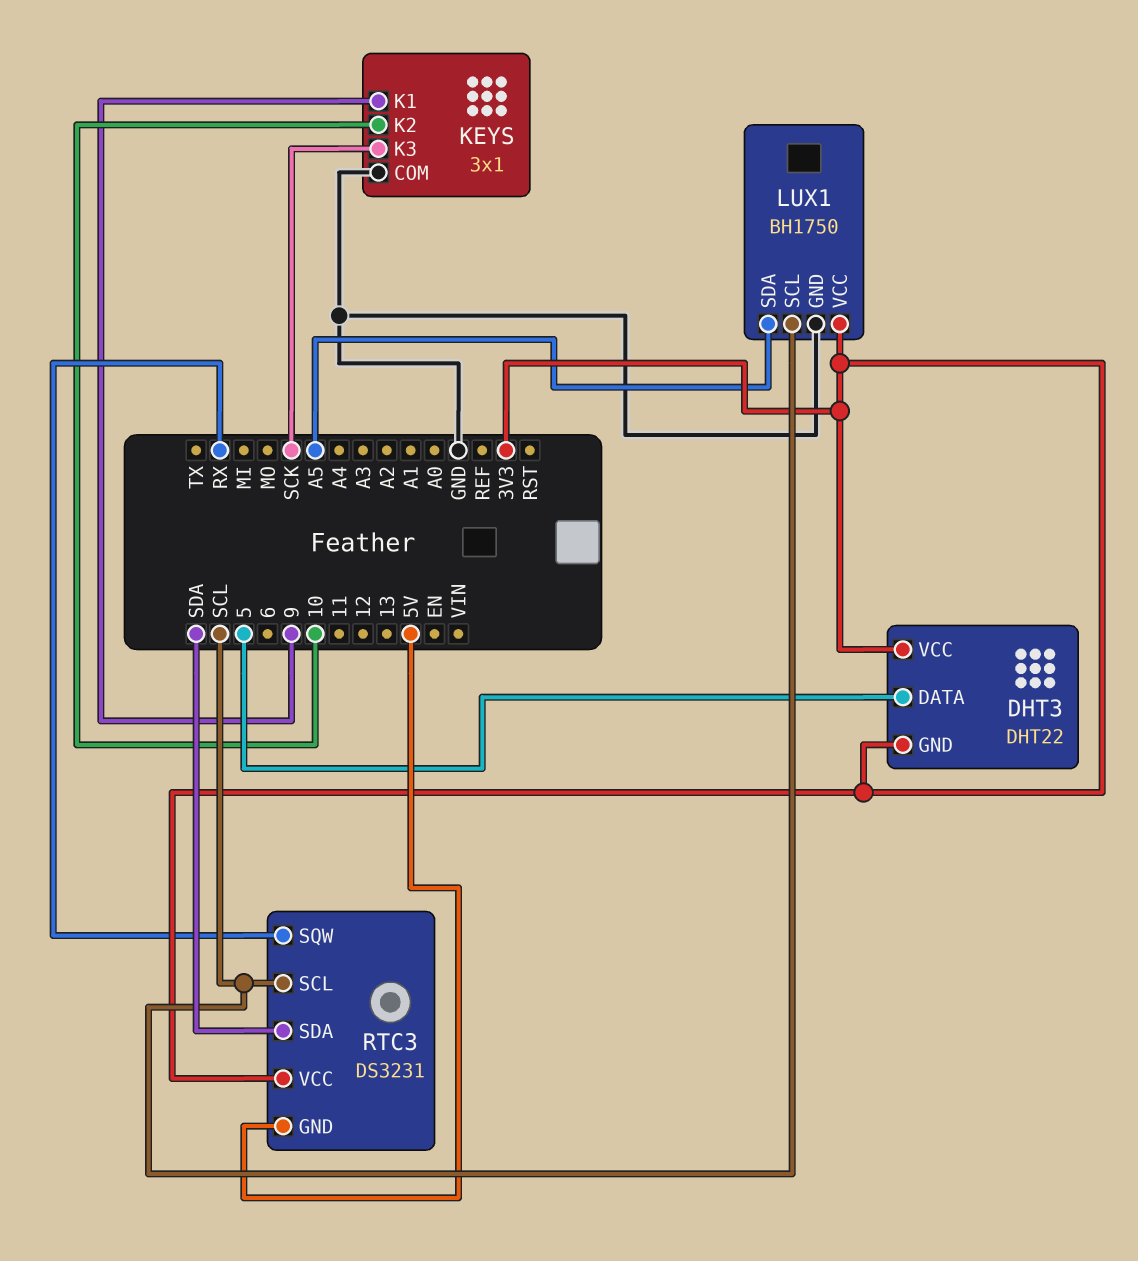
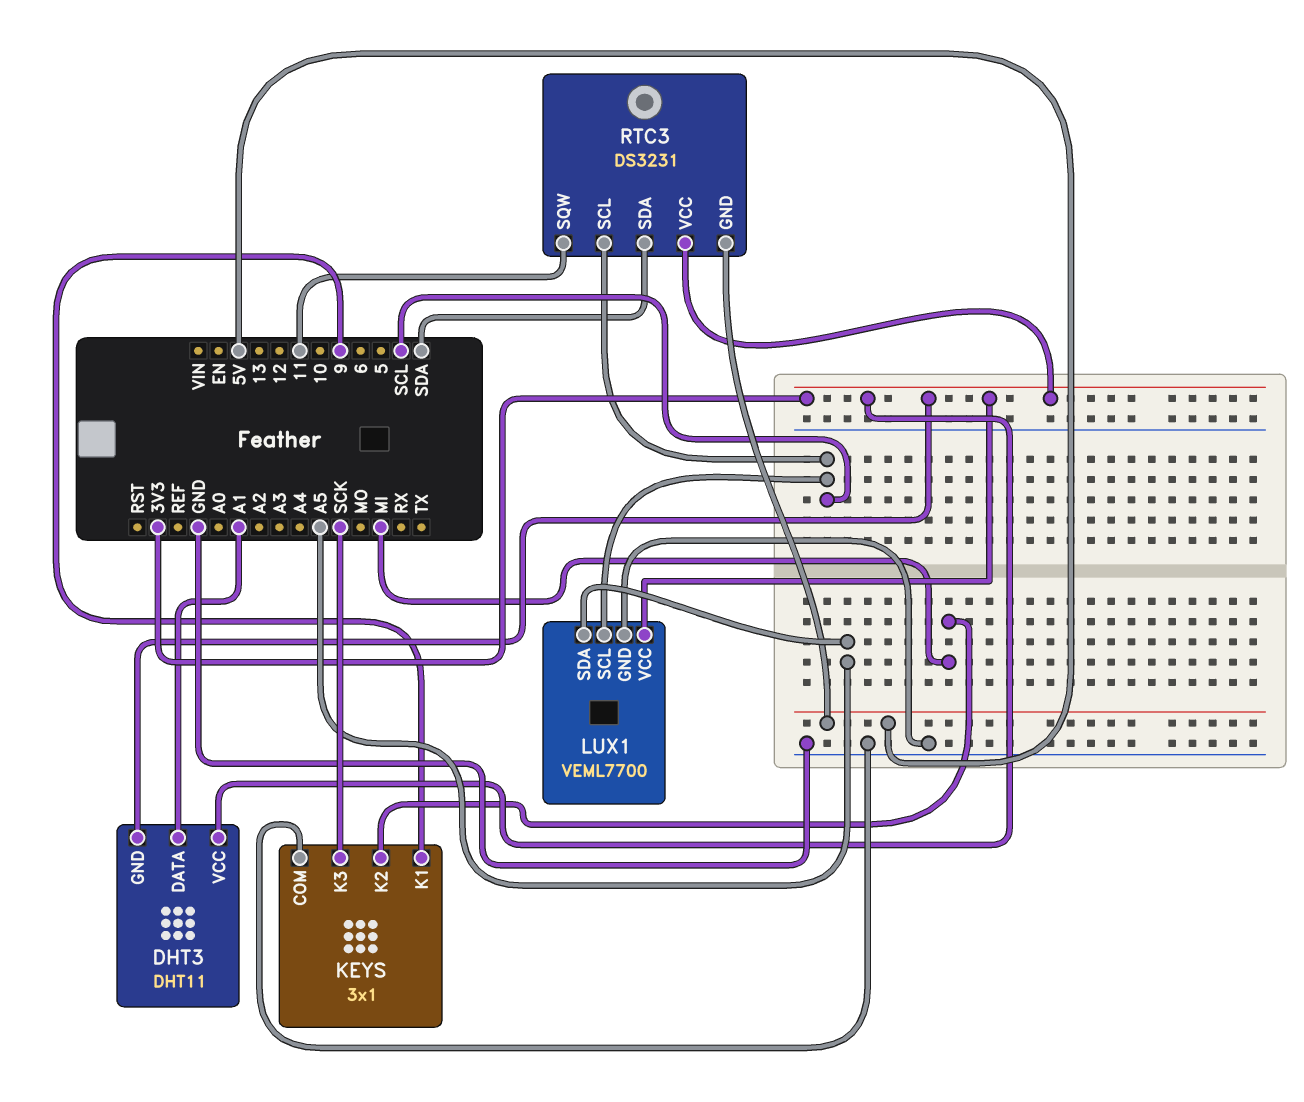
DHT3: DHT22 -> DHT11
DHT3 pin DATA: 5 -> A1
KEYS pin K2: 10 -> MI
LUX1: BH1750 -> VEML7700
RTC3 pin SQW: RX -> 11

